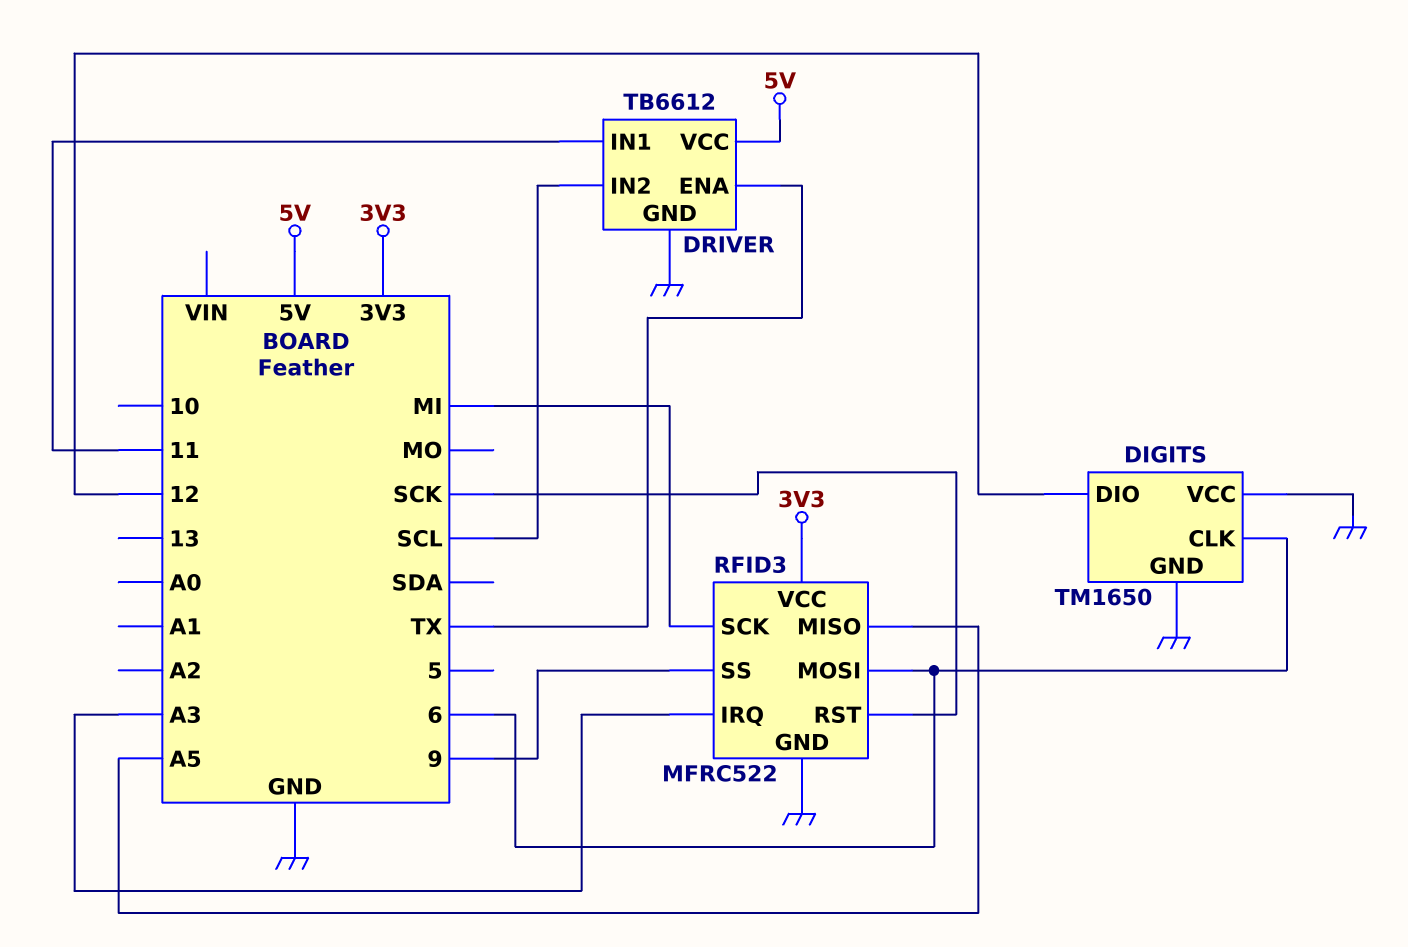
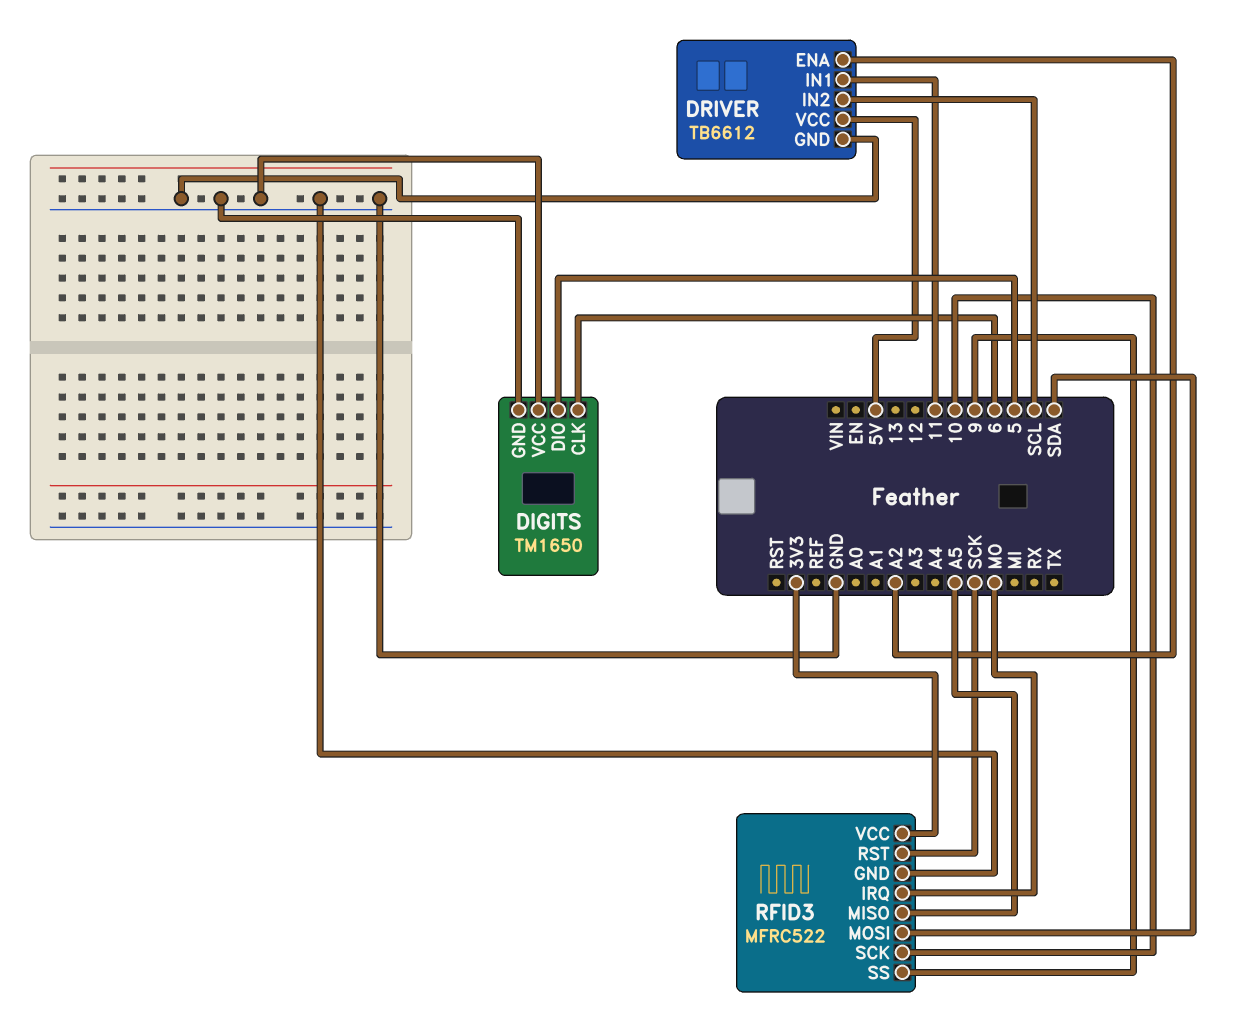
DIGITS pin DIO: 12 -> 5
DRIVER pin ENA: TX -> A2
RFID3 pin IRQ: A3 -> MO
RFID3 pin MOSI: 6 -> SDA
RFID3 pin SCK: MI -> 10

